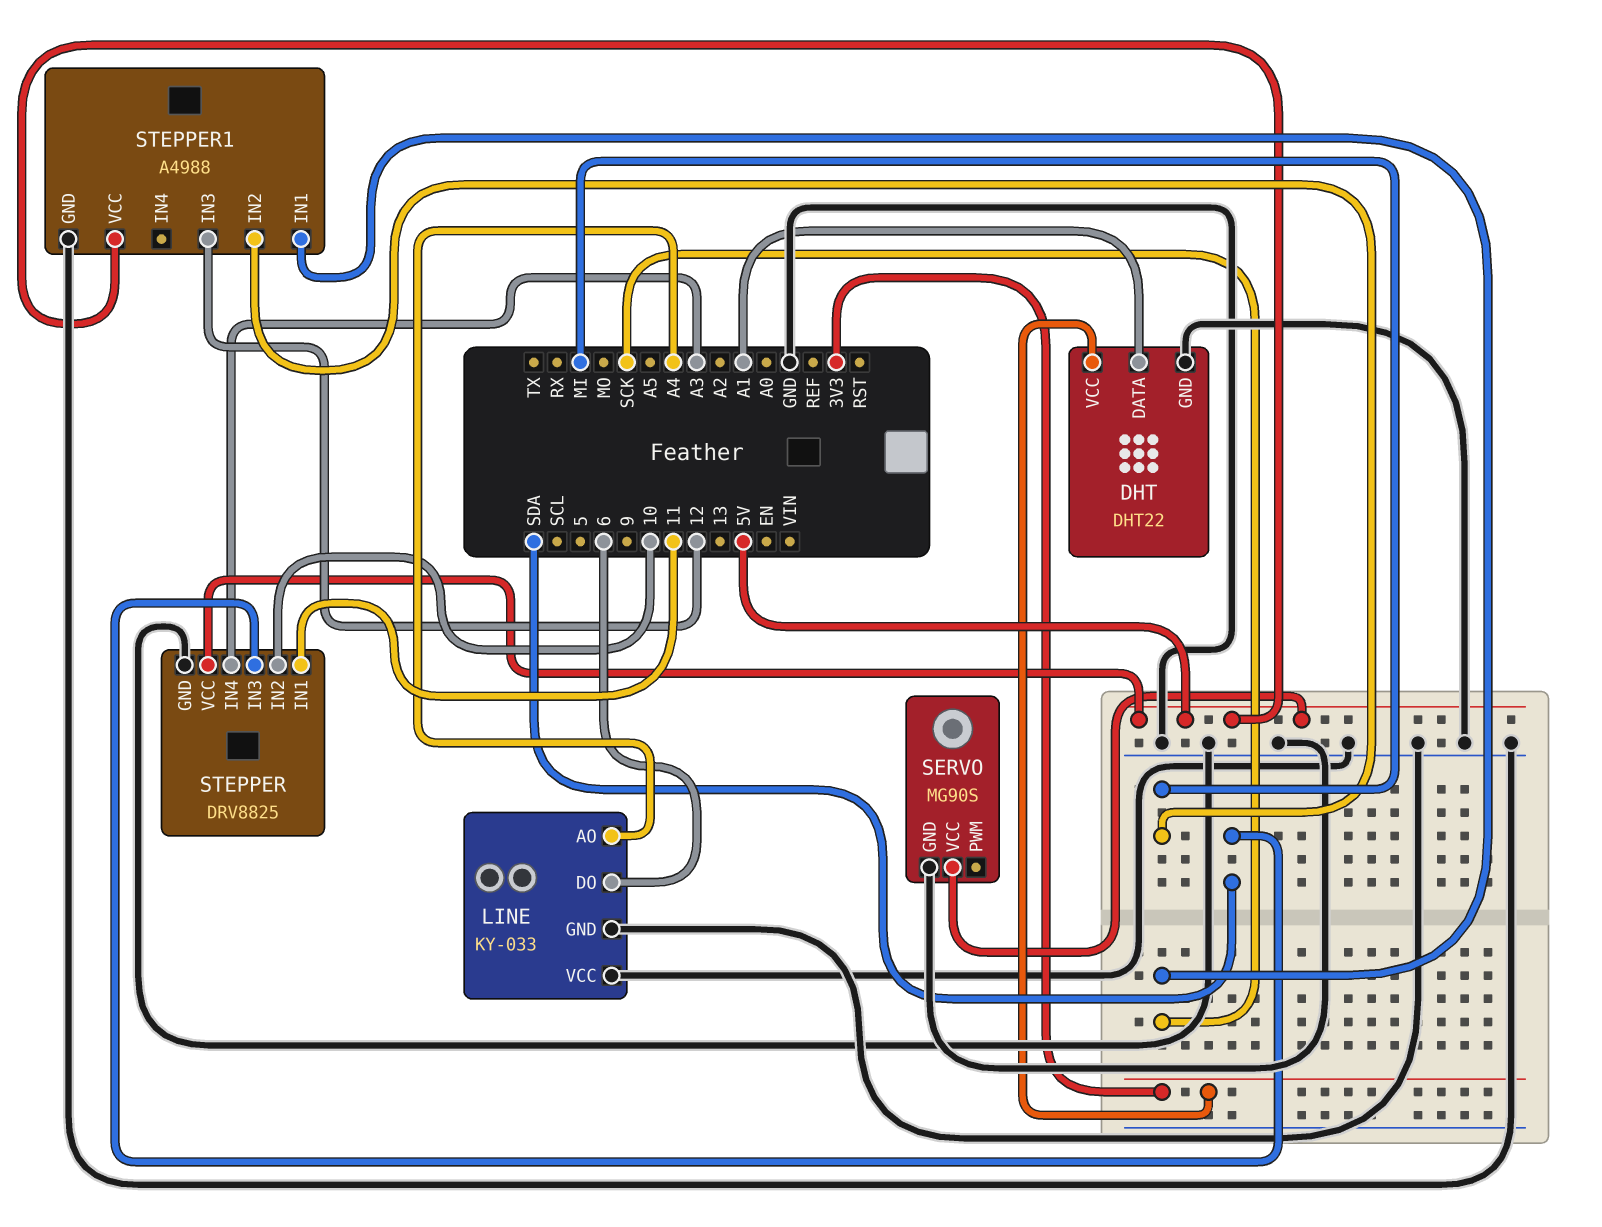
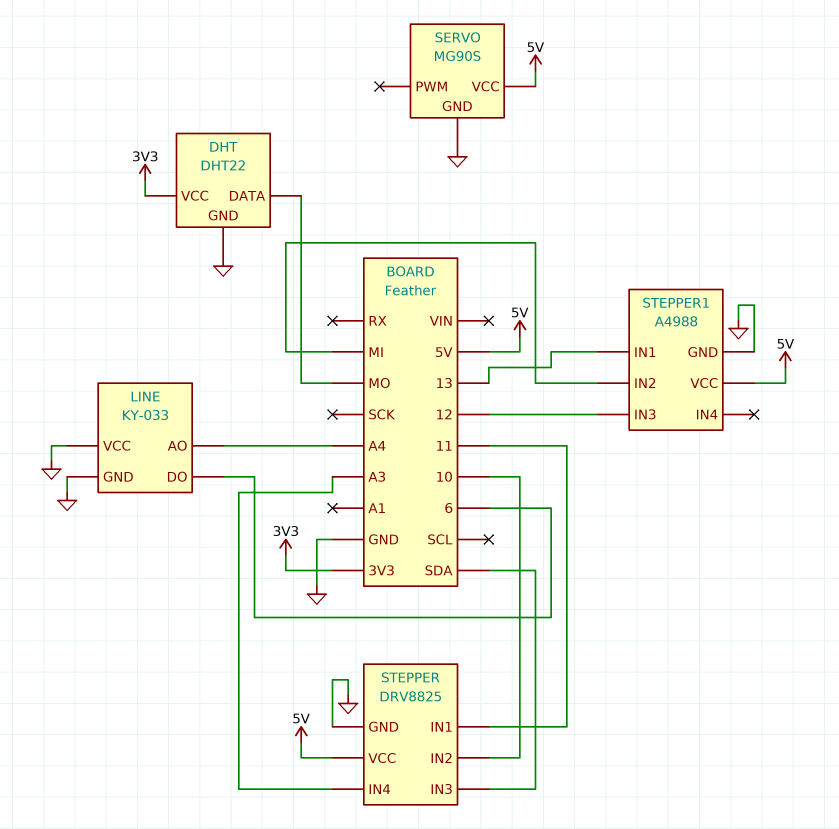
DHT pin DATA: A1 -> MO
STEPPER1 pin IN1: SCK -> 13

